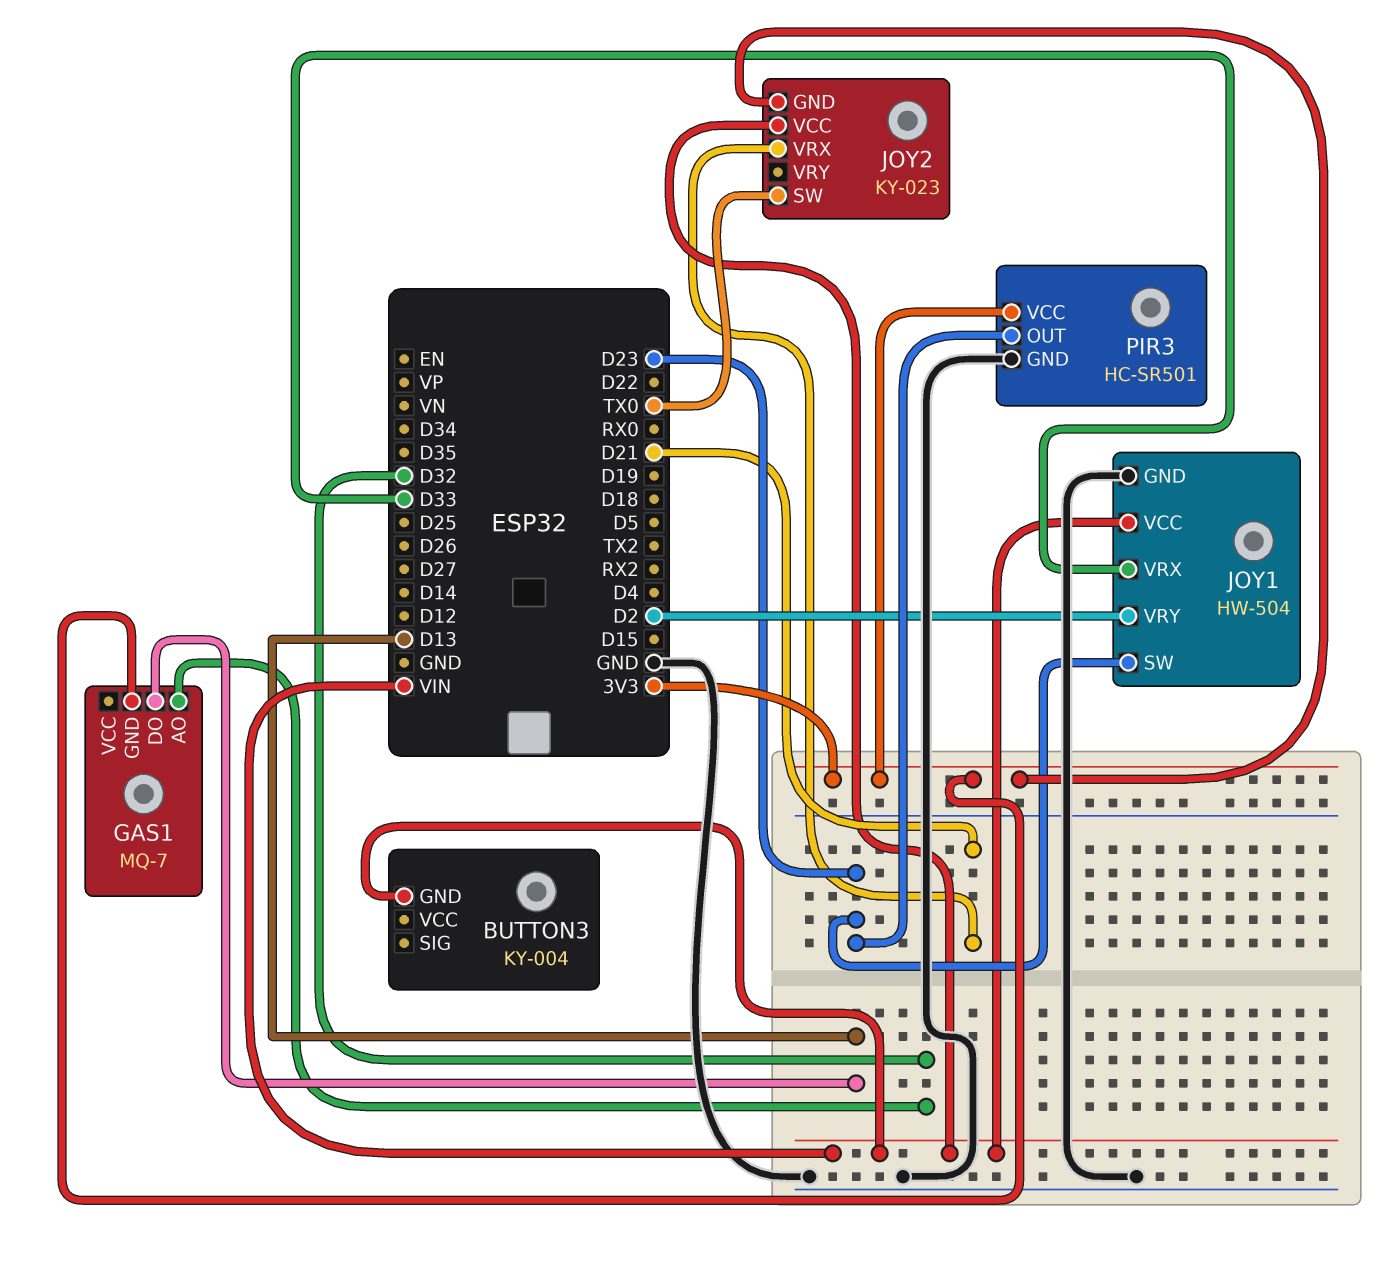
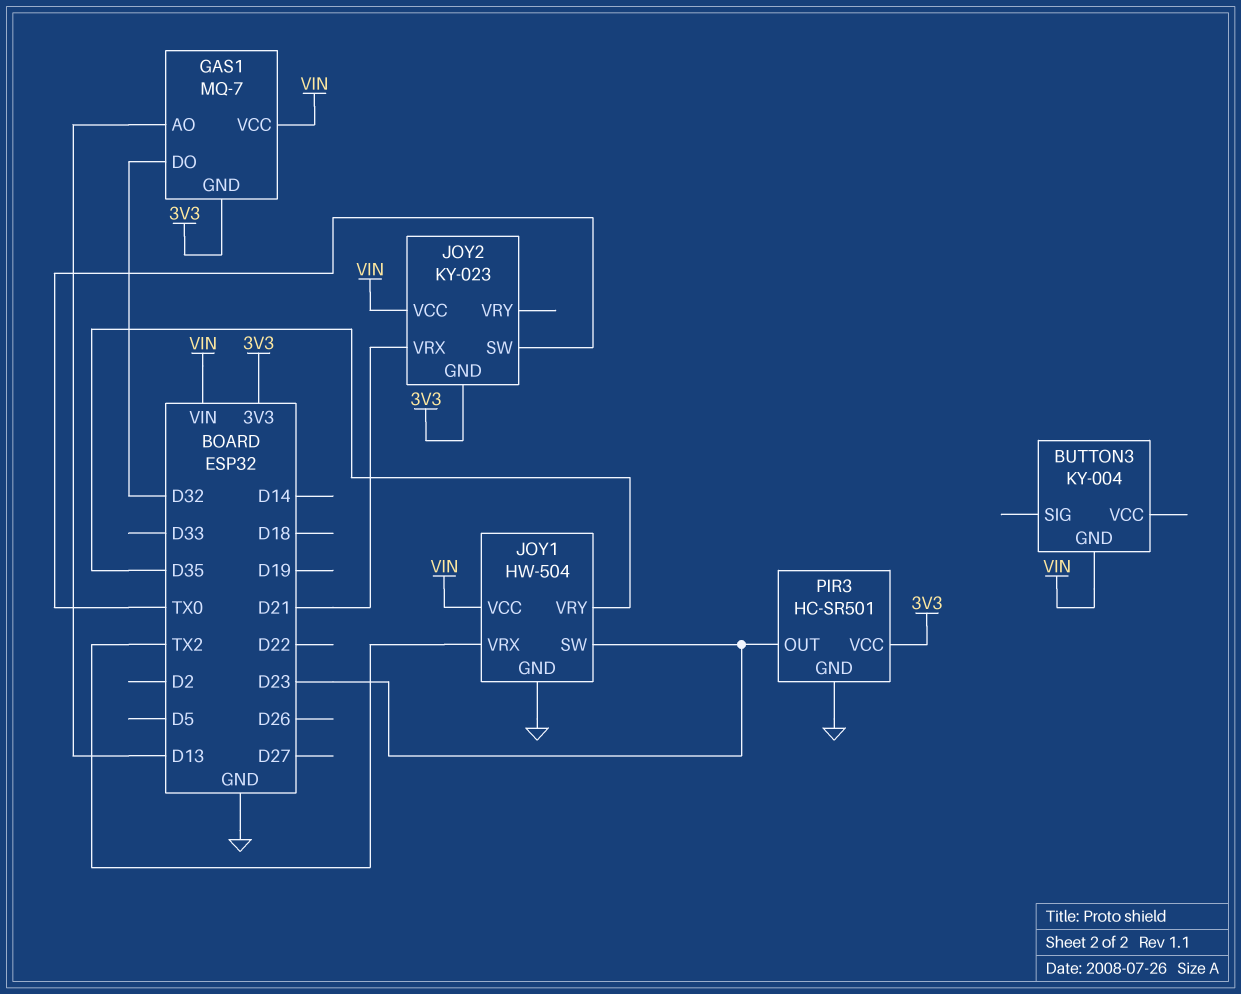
GAS1 pin AO: D32 -> D13
GAS1 pin DO: D13 -> D32
GAS1 pin VCC: none -> VIN
JOY1 pin VRX: D33 -> TX2
JOY1 pin VRY: D2 -> D35

